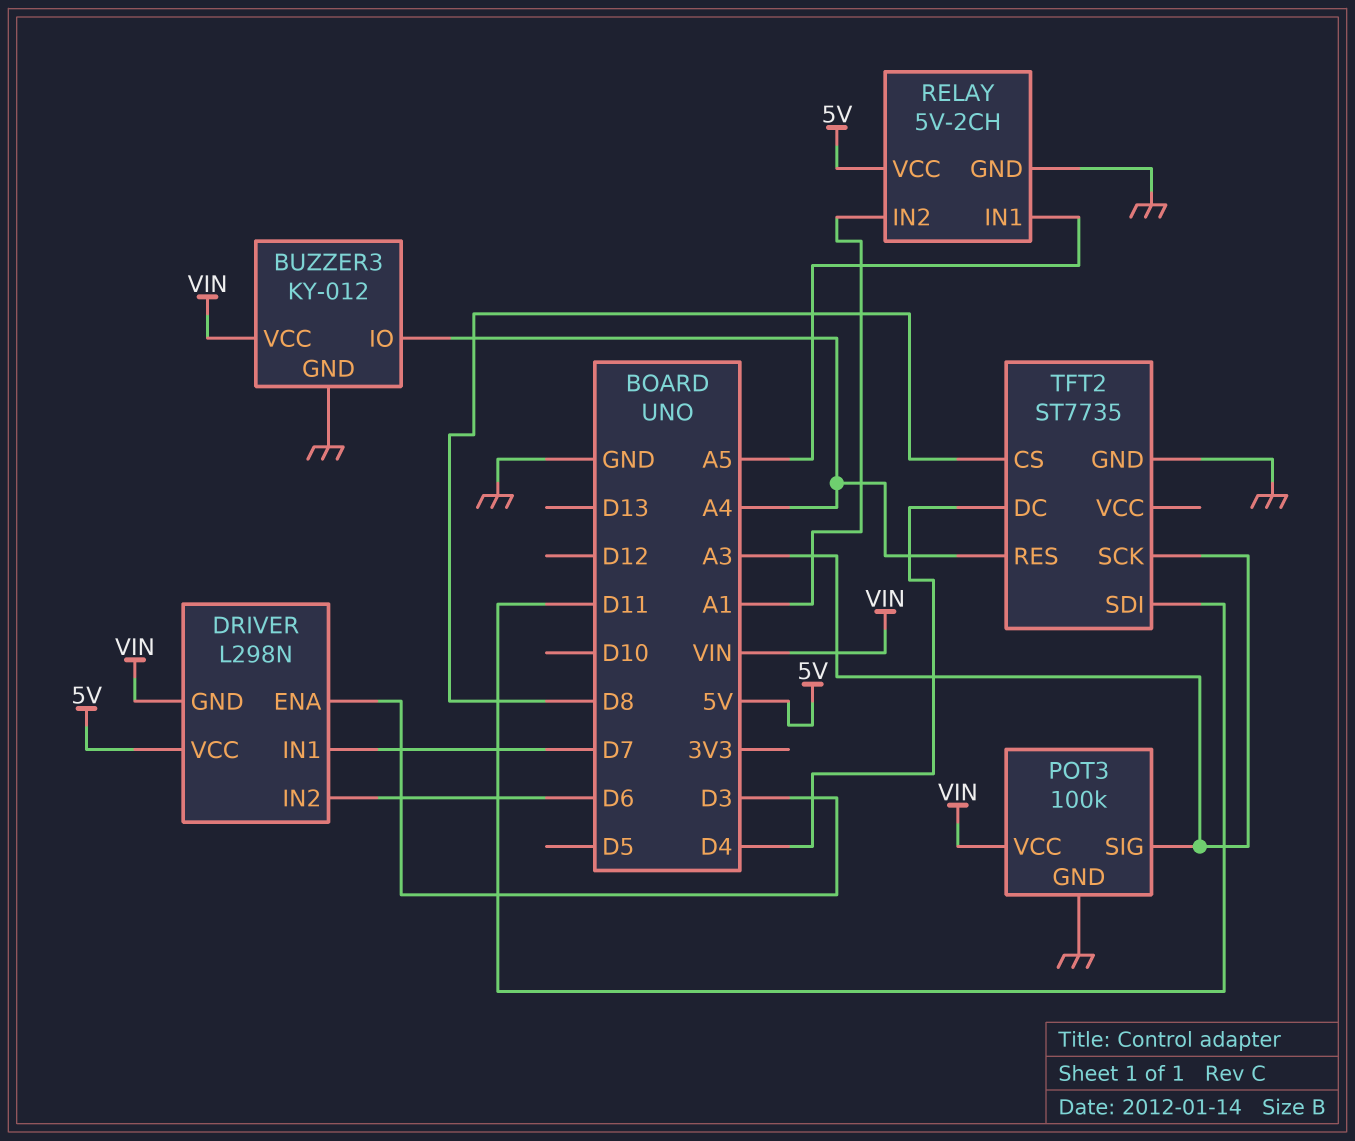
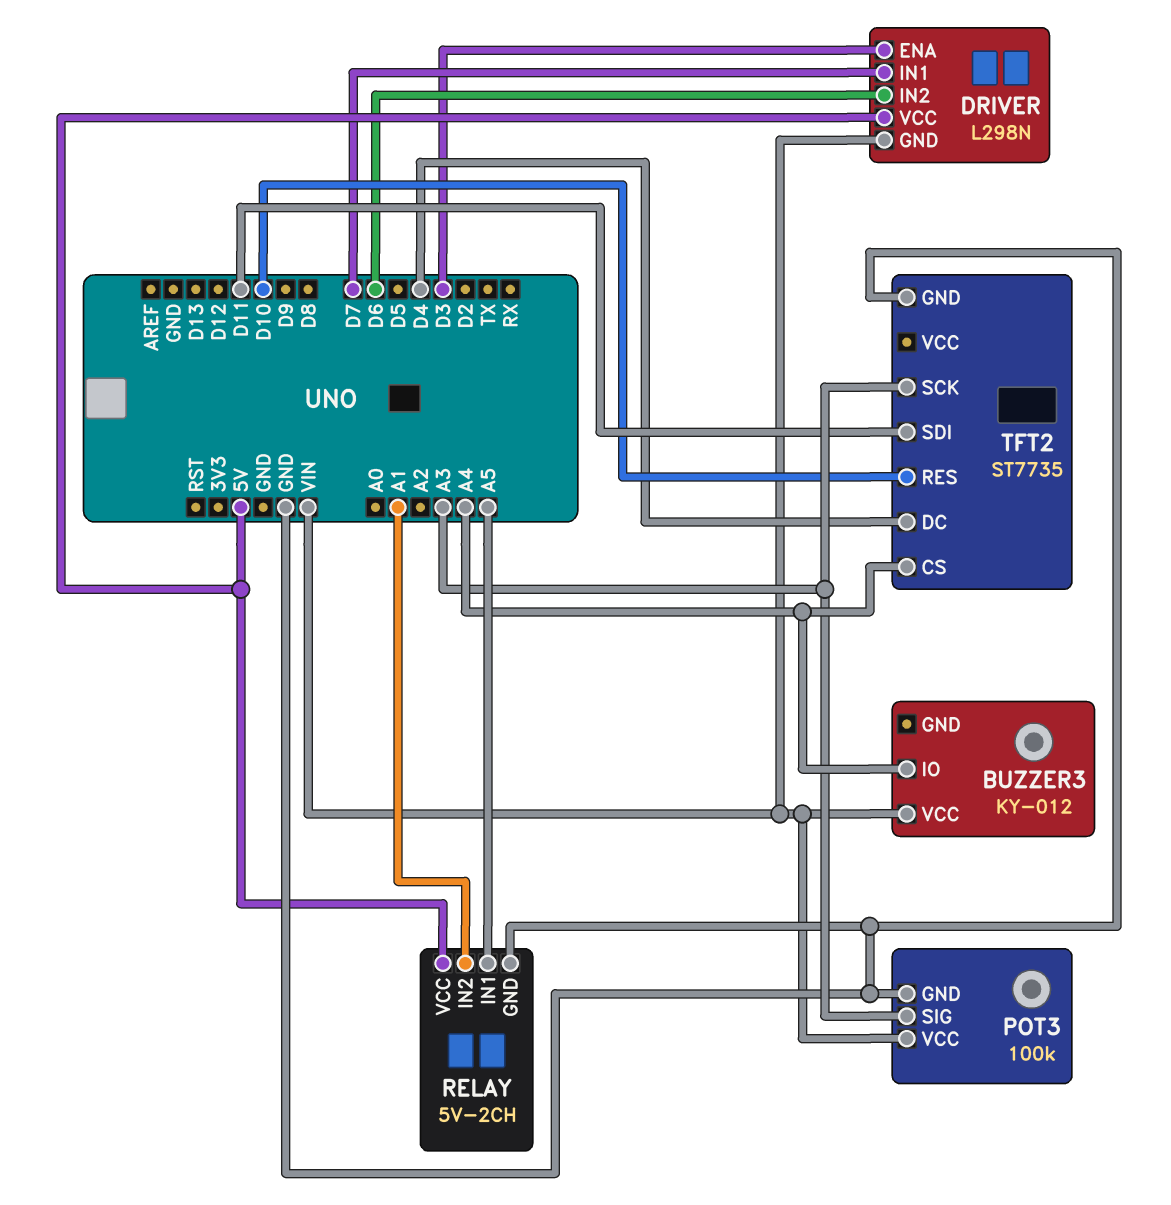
BUZZER3 pin GND: GND -> none
TFT2 pin CS: D8 -> A4
TFT2 pin RES: A4 -> D10

